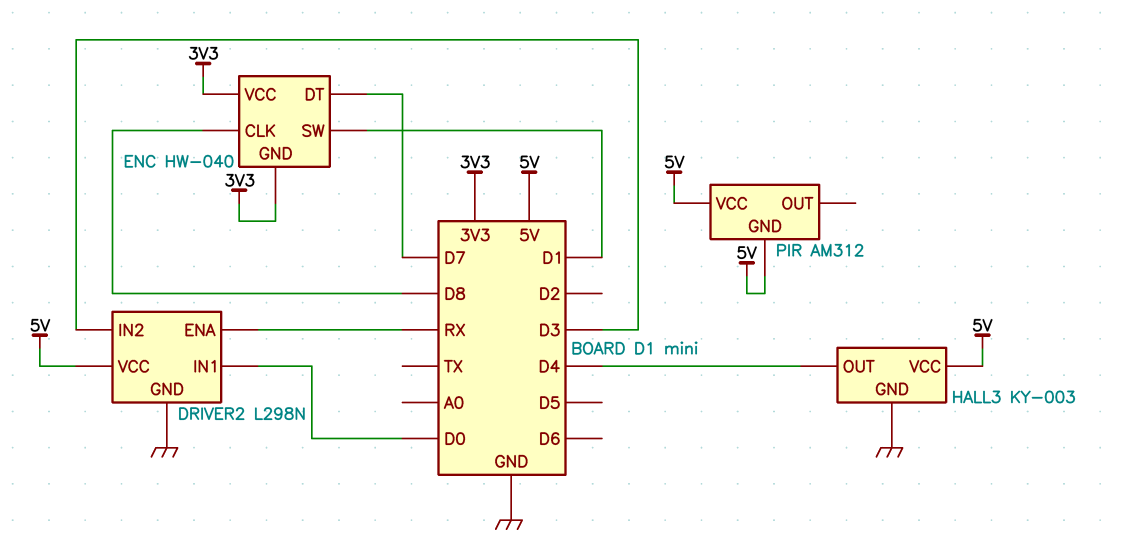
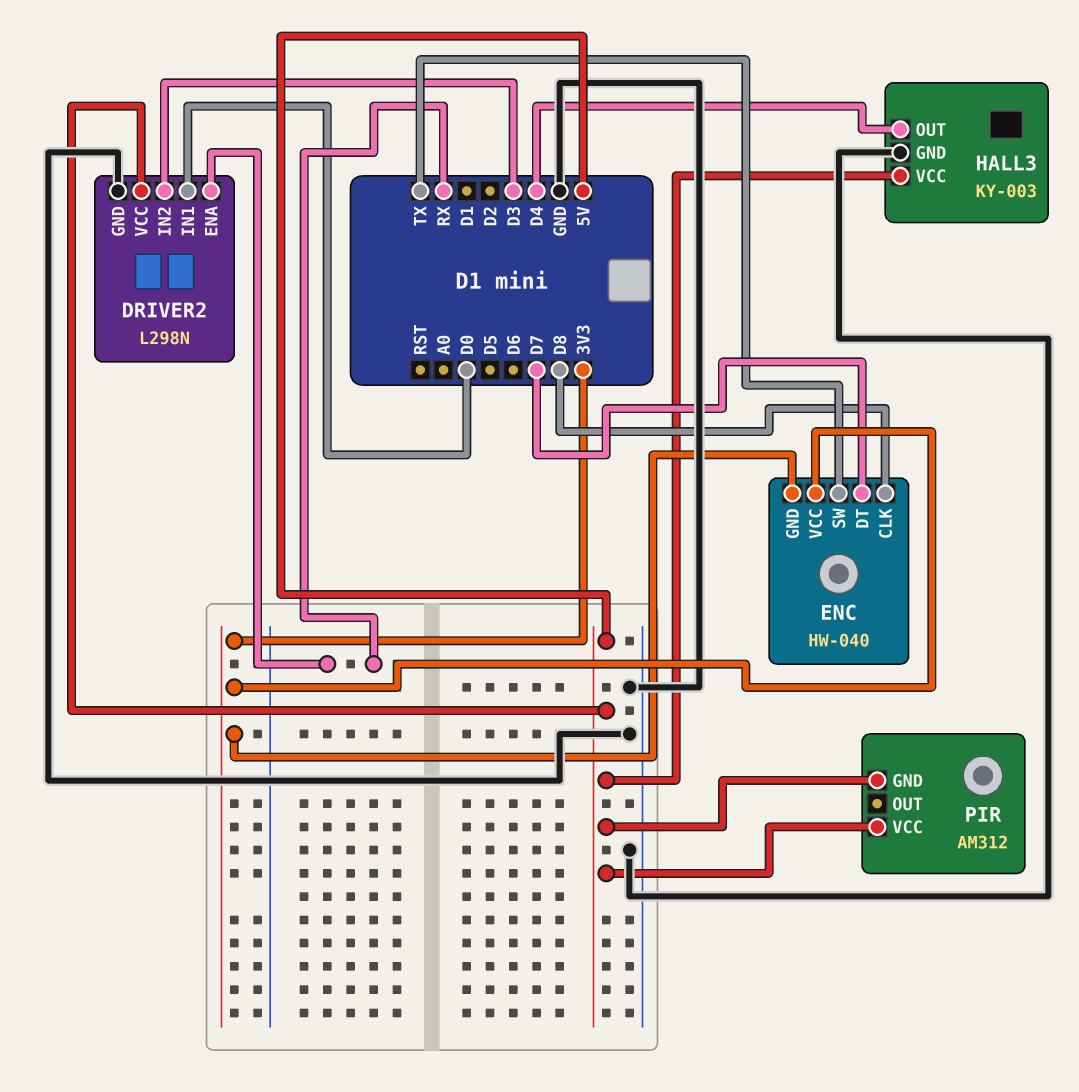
ENC pin SW: D1 -> TX

